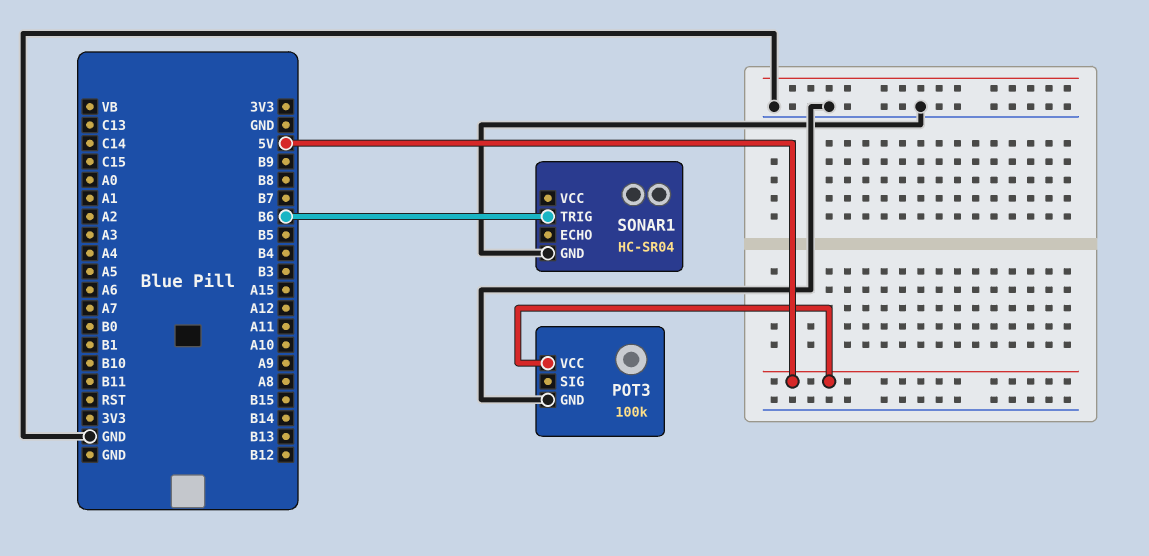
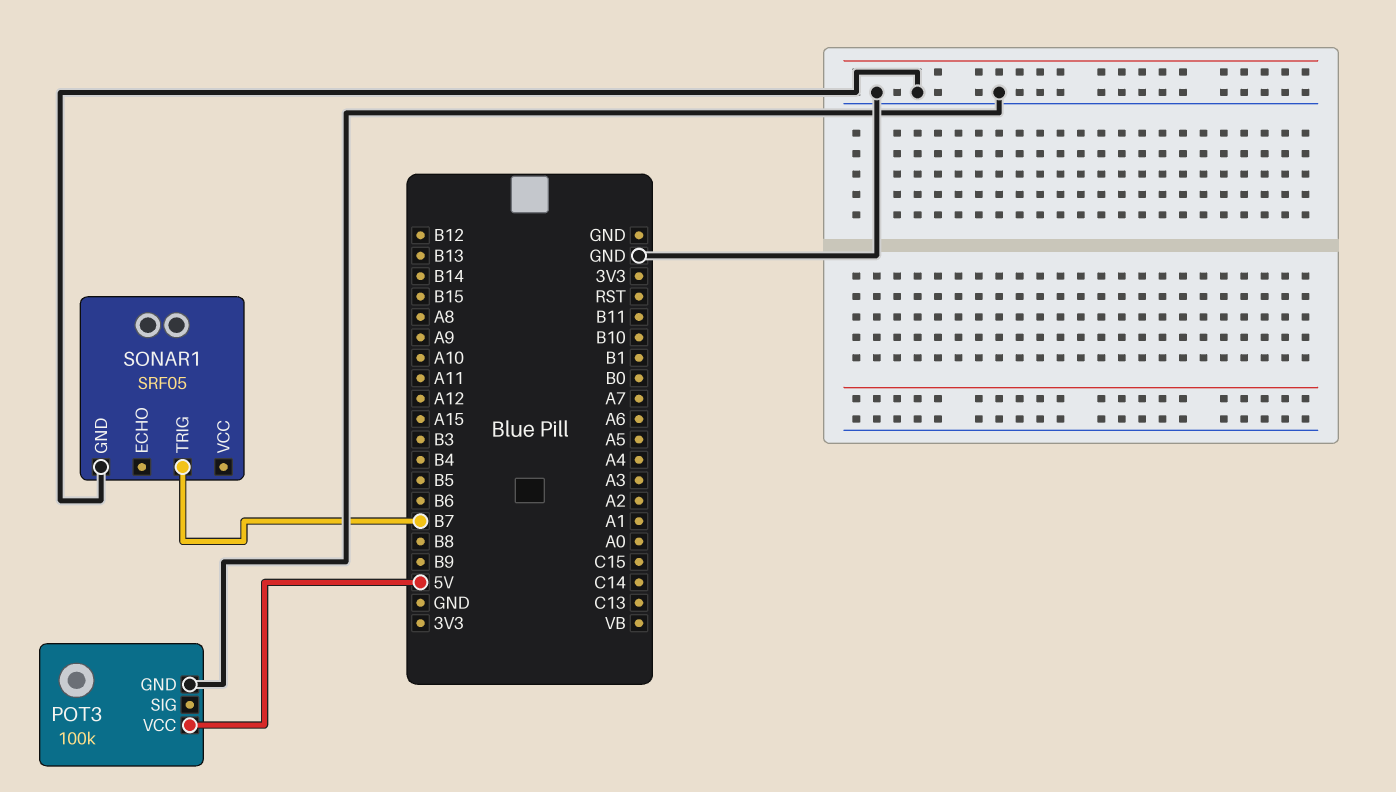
SONAR1: HC-SR04 -> SRF05
SONAR1 pin TRIG: B6 -> B7

